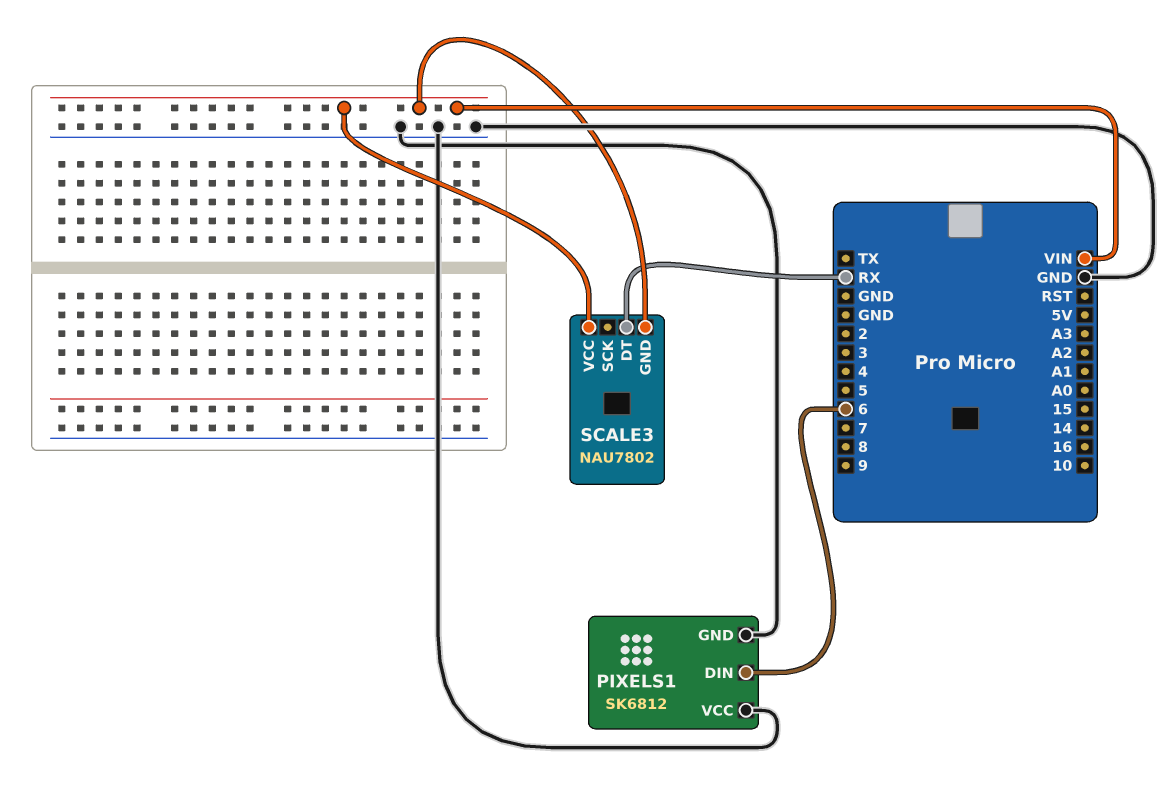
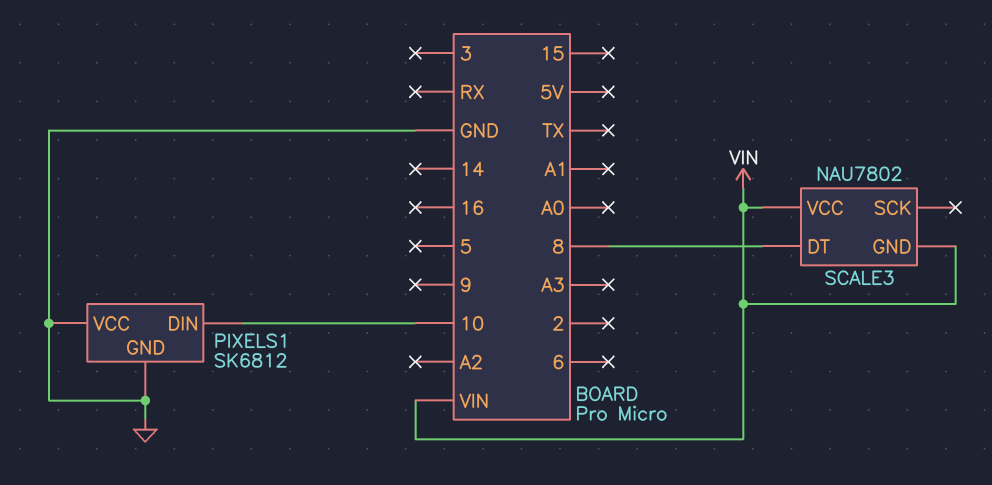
PIXELS1 pin DIN: 6 -> 10
SCALE3 pin DT: RX -> 8

